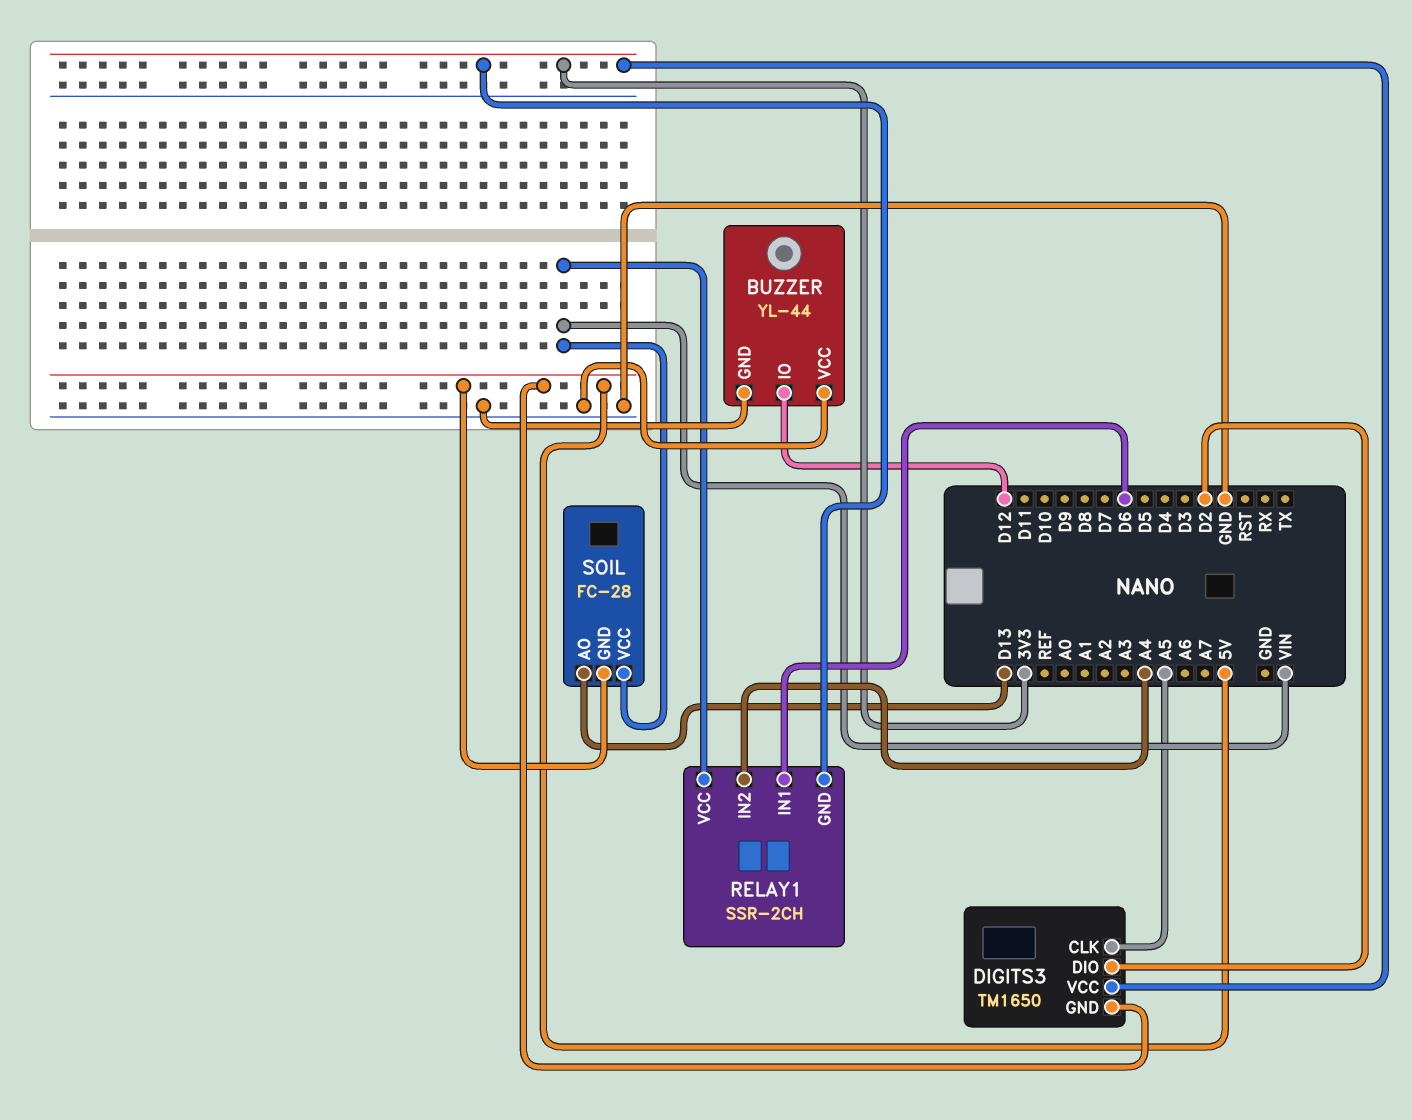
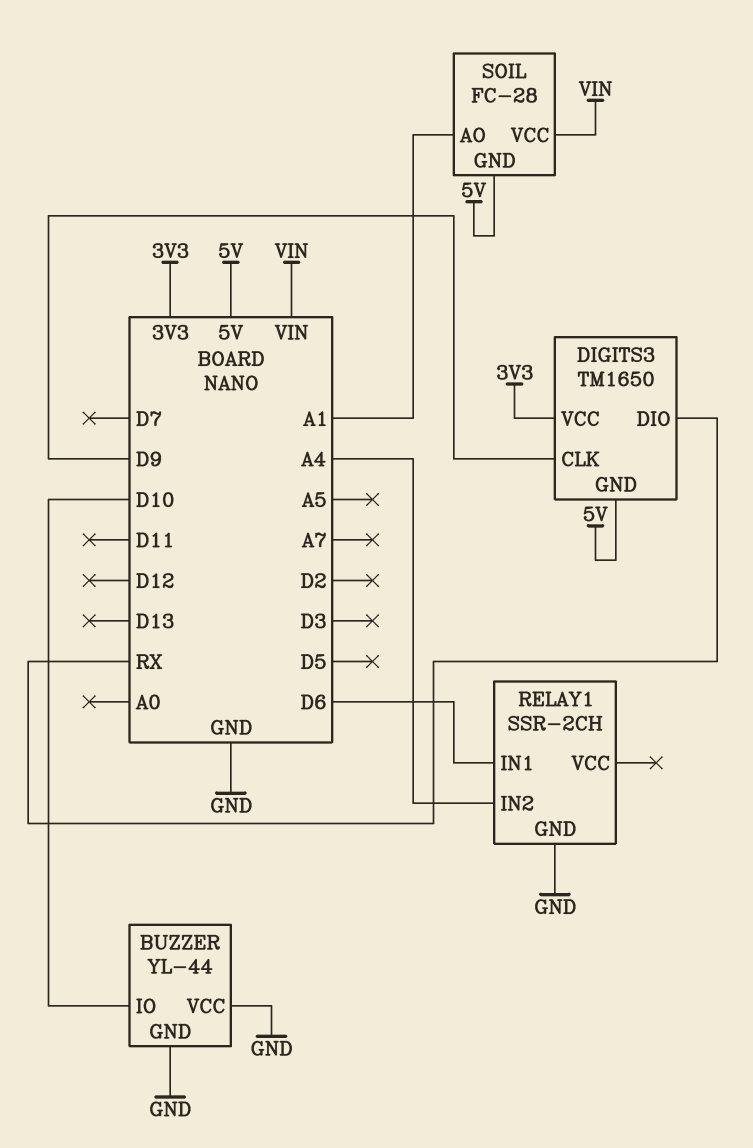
BUZZER pin IO: D12 -> D10
DIGITS3 pin CLK: A5 -> D9
DIGITS3 pin DIO: D2 -> RX
RELAY1 pin GND: 3V3 -> GND
RELAY1 pin VCC: VIN -> none
SOIL pin AO: D13 -> A1

